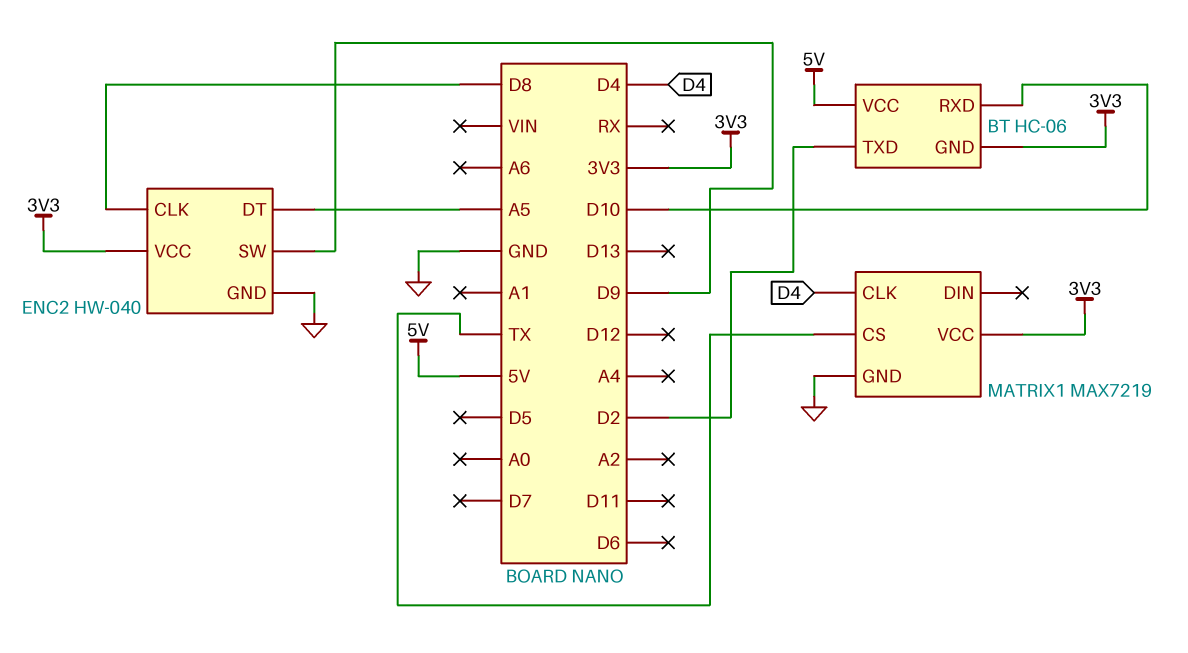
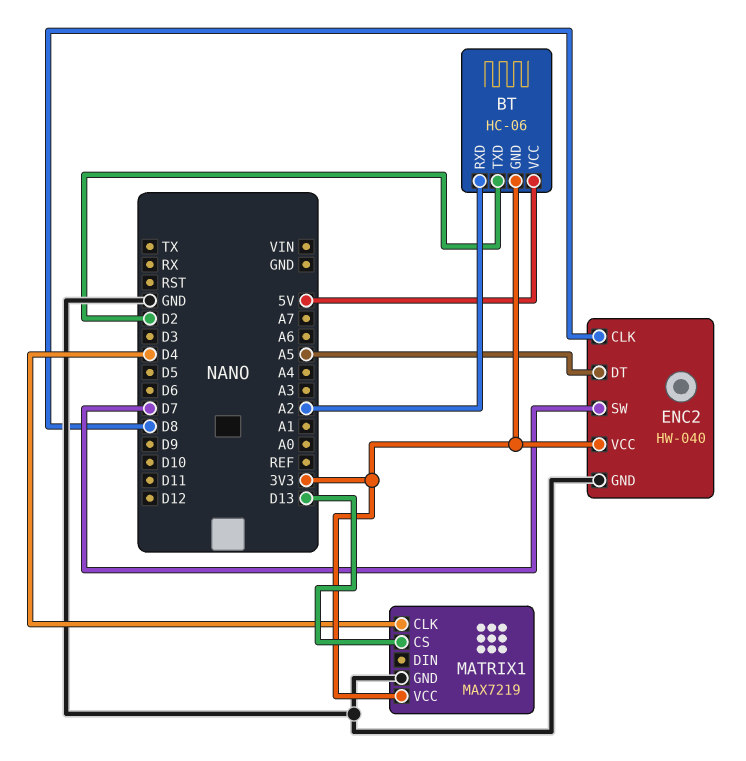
BT pin RXD: D10 -> A2
ENC2 pin SW: D9 -> D7
MATRIX1 pin CS: TX -> D13

